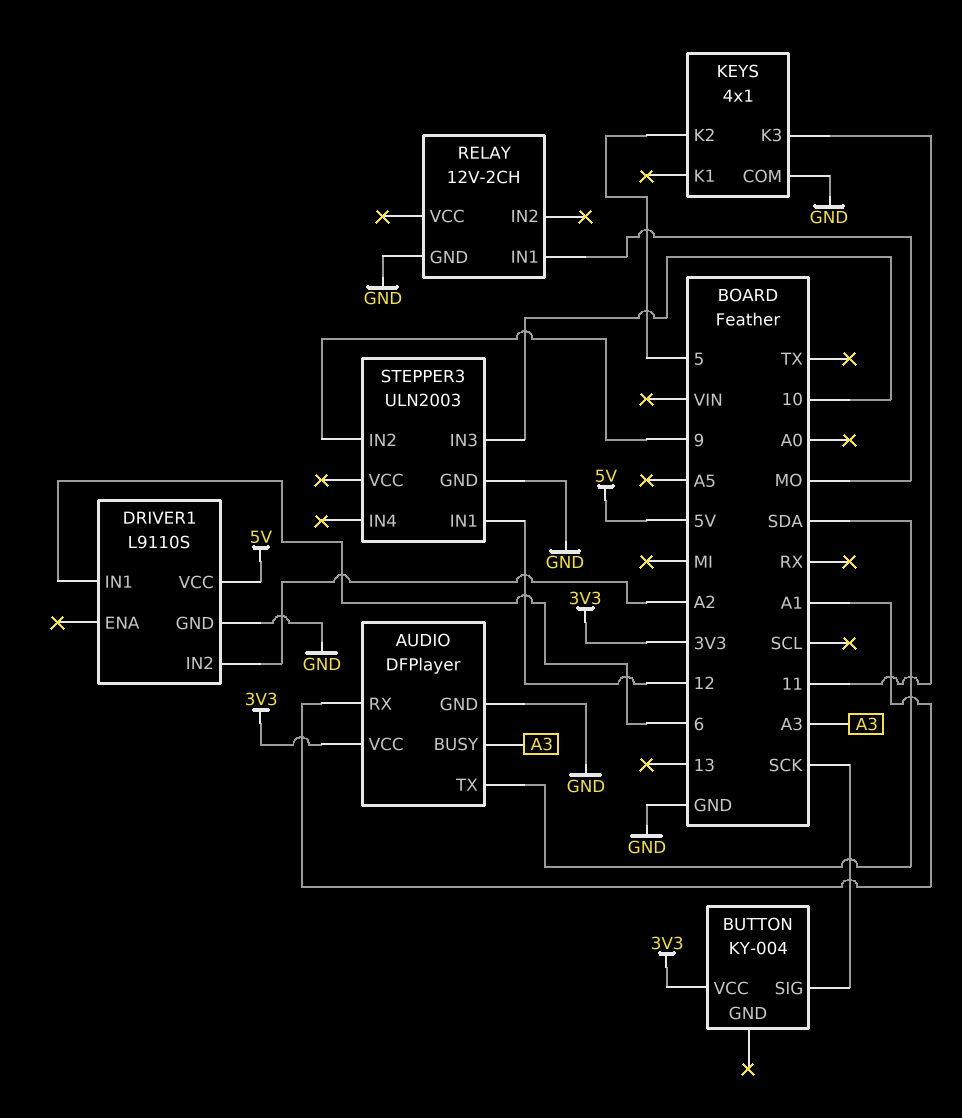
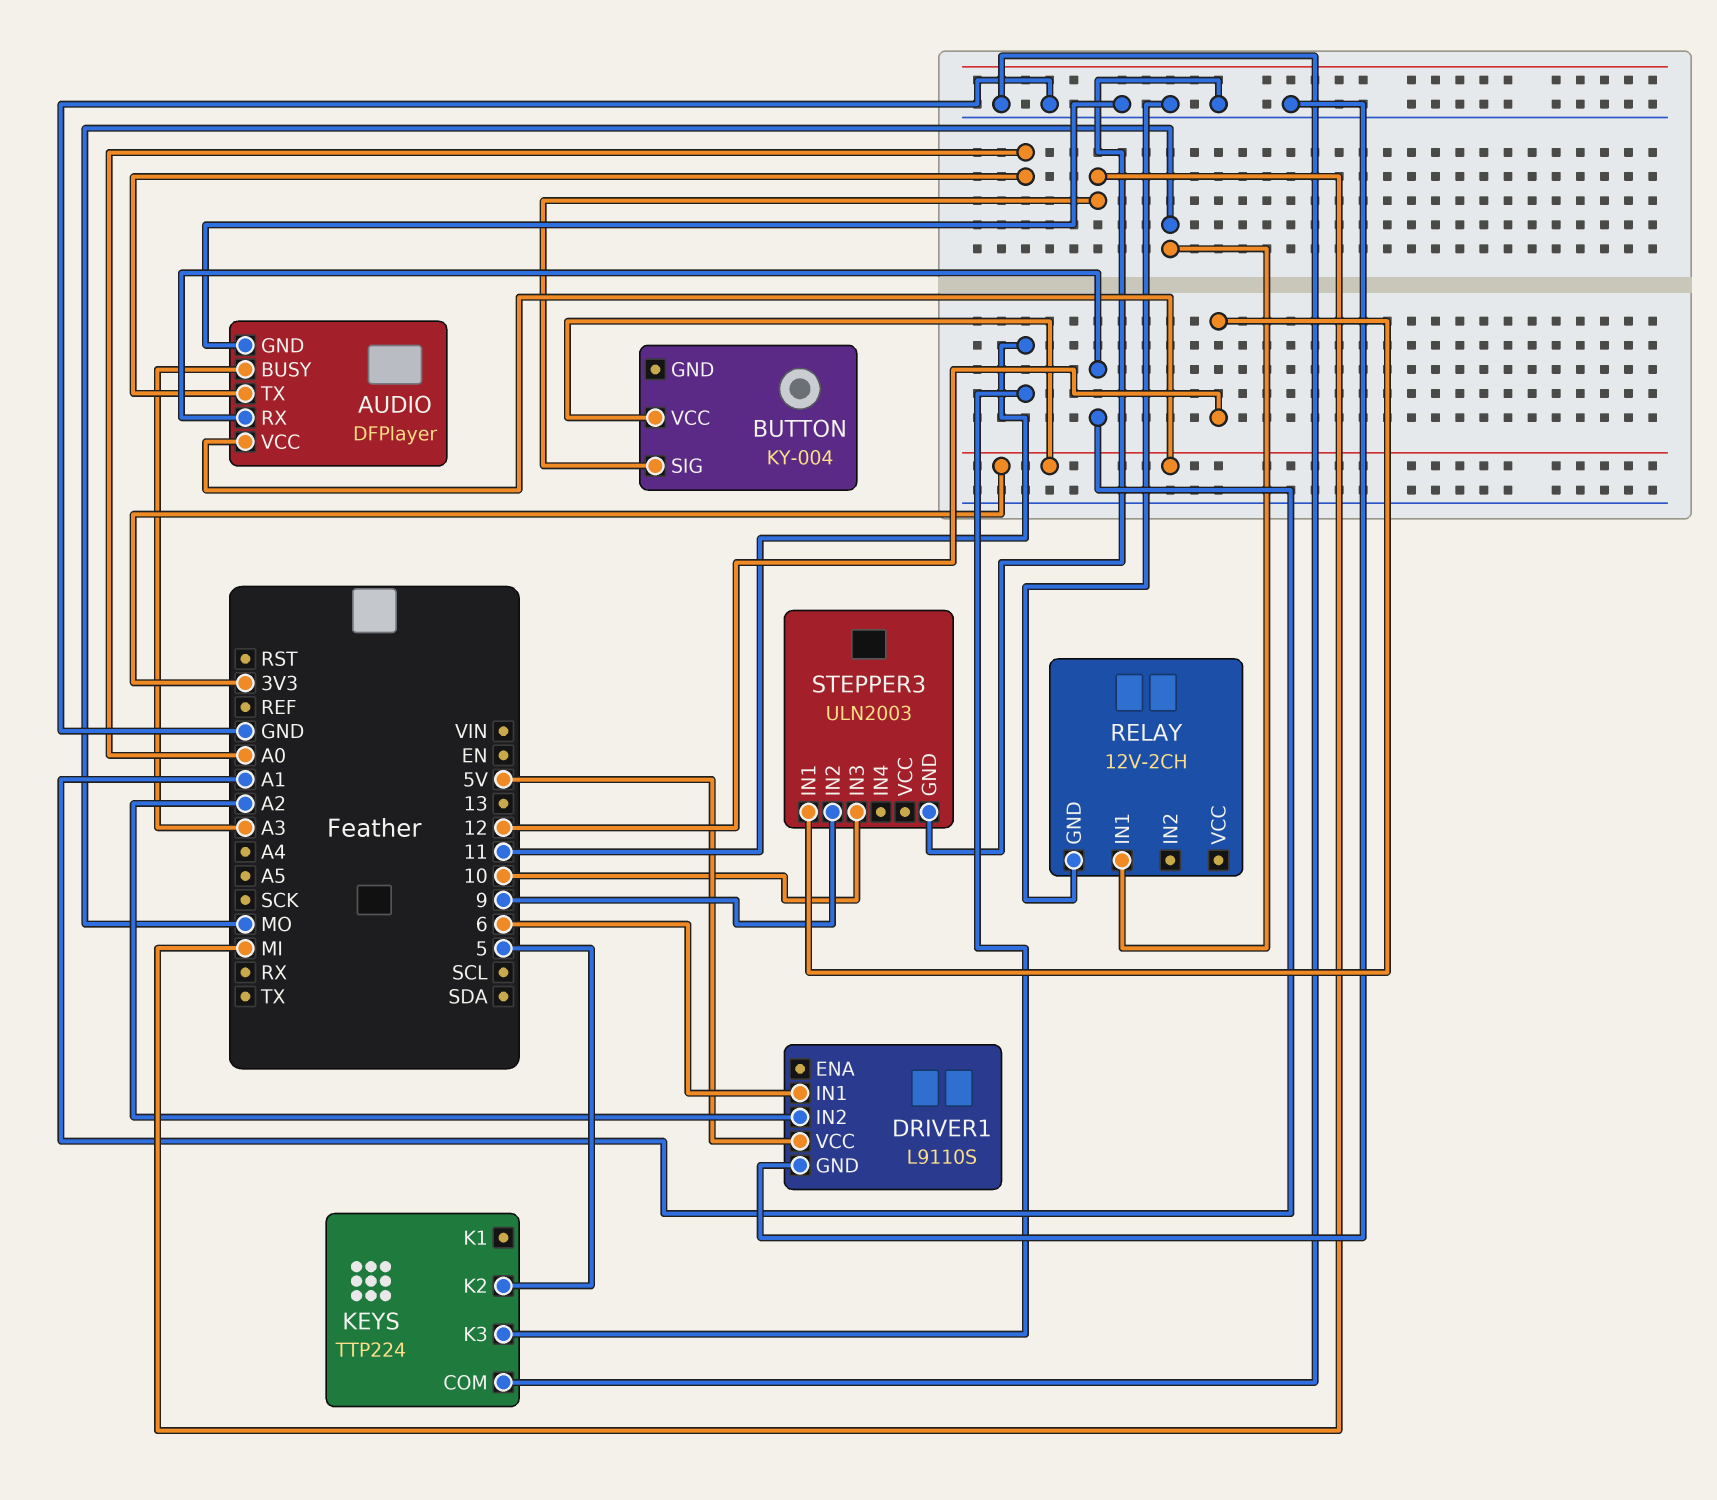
AUDIO pin TX: SDA -> A0
BUTTON pin SIG: SCK -> MI
KEYS: 4x1 -> TTP224

